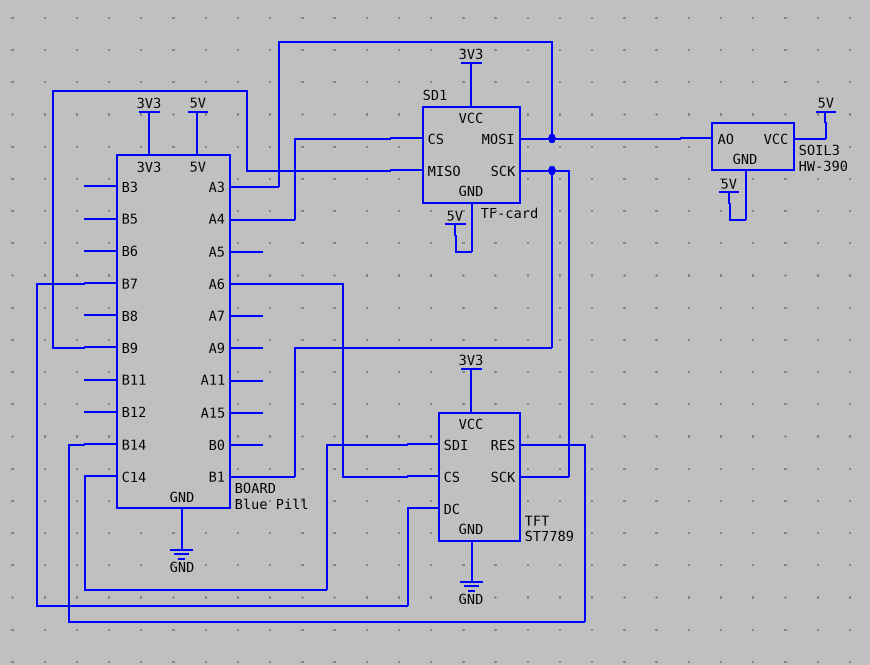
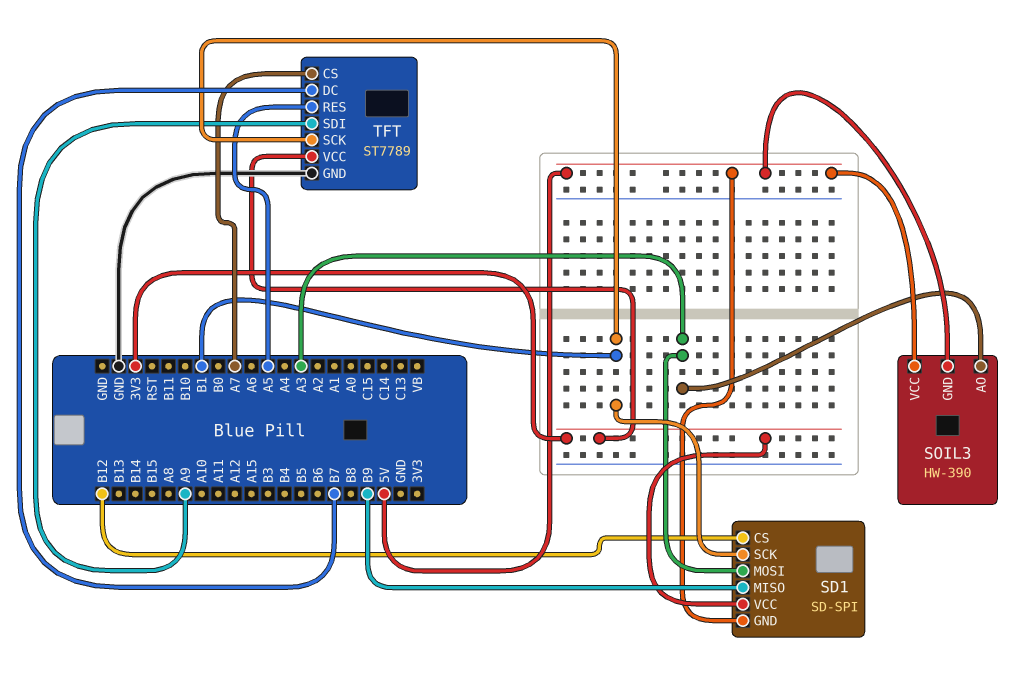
SD1: TF-card -> SD-SPI
SD1 pin CS: A4 -> B12
TFT pin CS: A6 -> A7
TFT pin RES: B14 -> A5
TFT pin SDI: C14 -> A9

